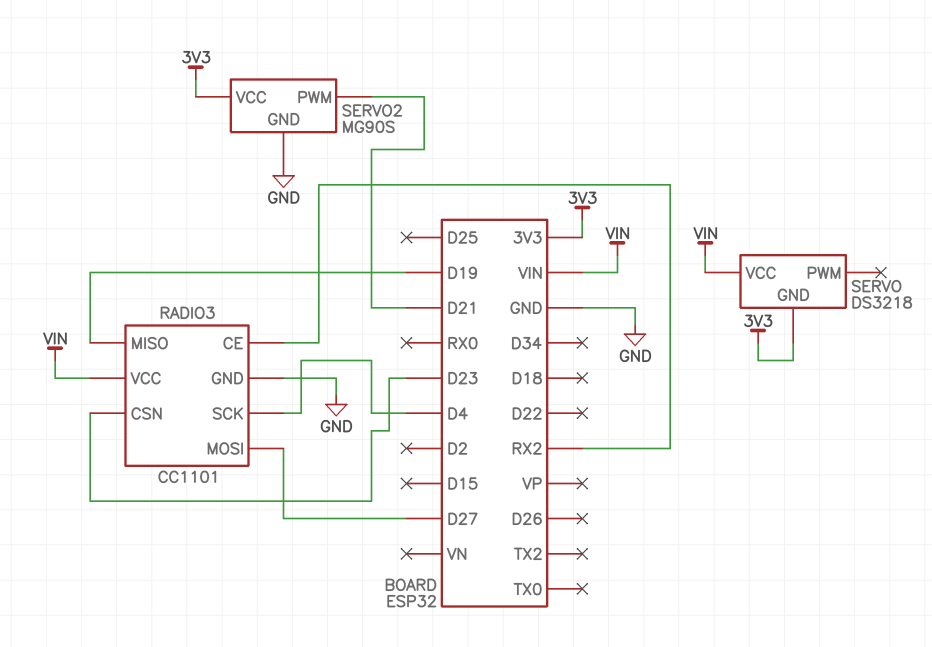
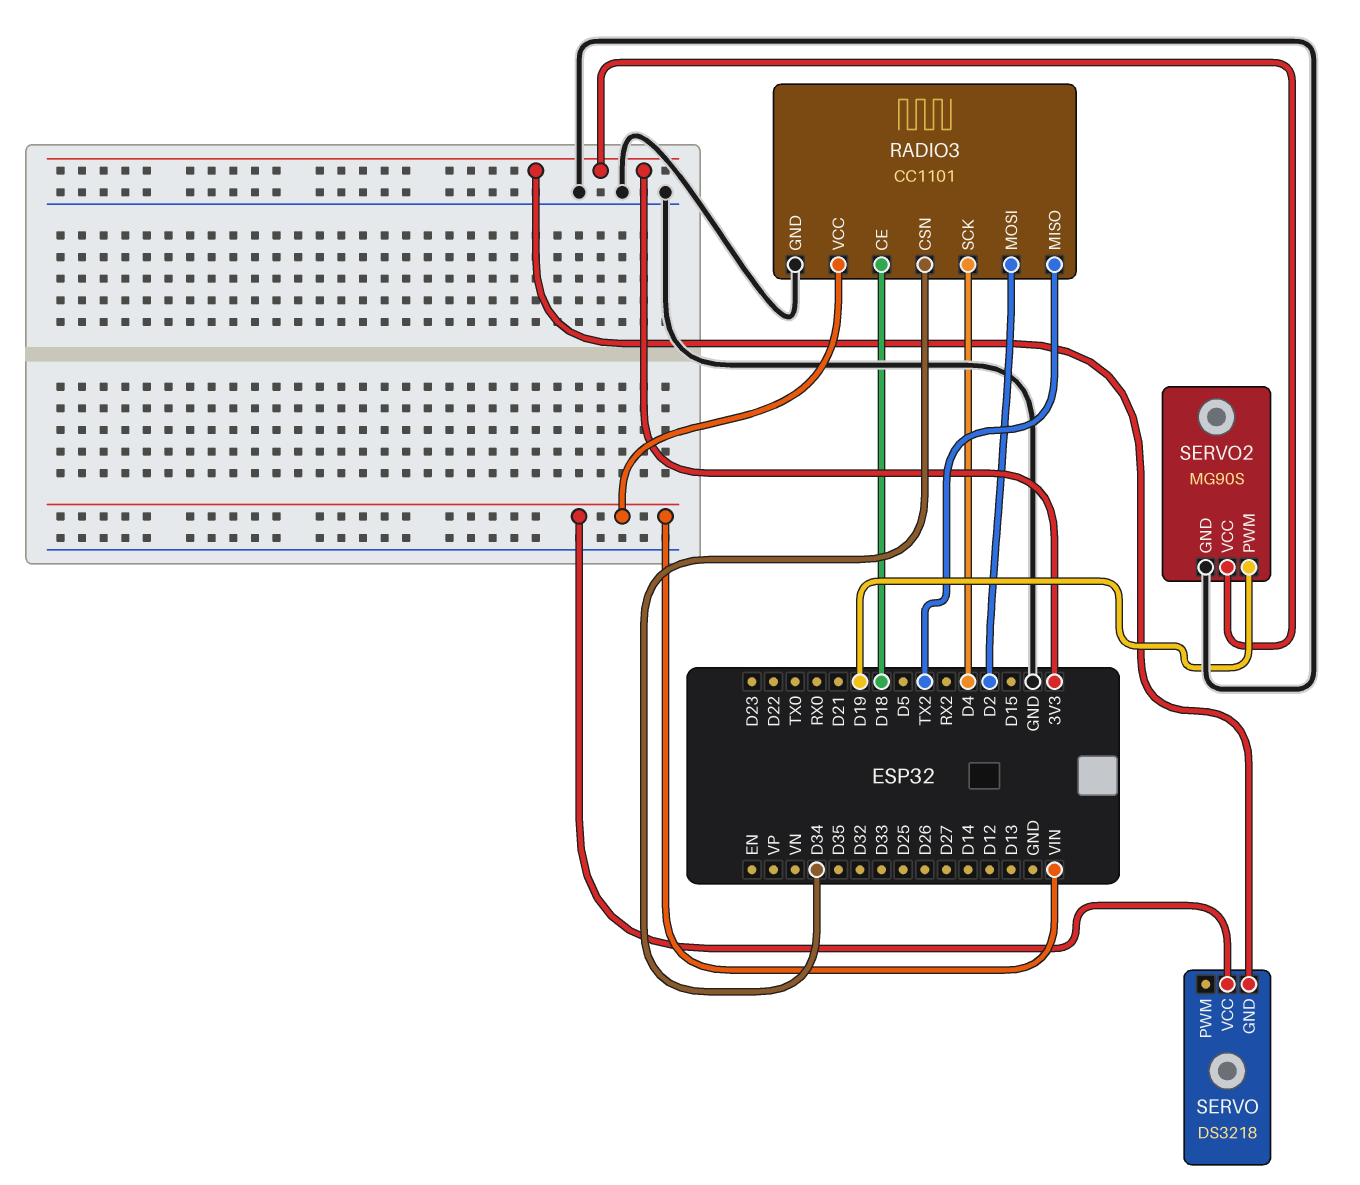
RADIO3 pin CE: RX2 -> D18
RADIO3 pin CSN: D23 -> D34
RADIO3 pin MISO: D19 -> TX2
RADIO3 pin MOSI: D27 -> D2
SERVO2 pin PWM: D21 -> D19

